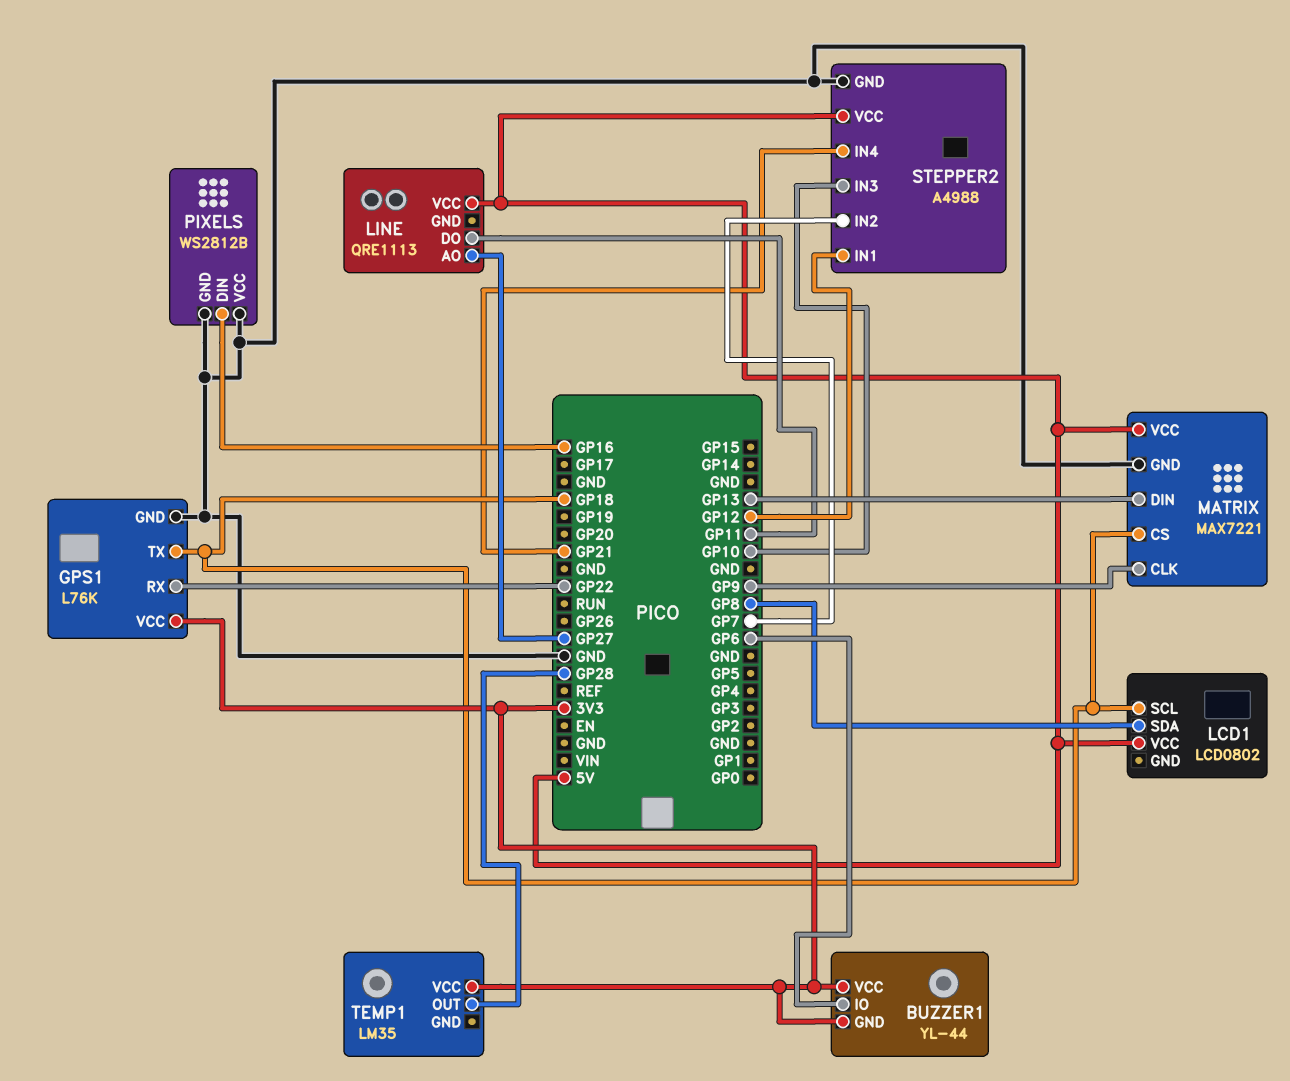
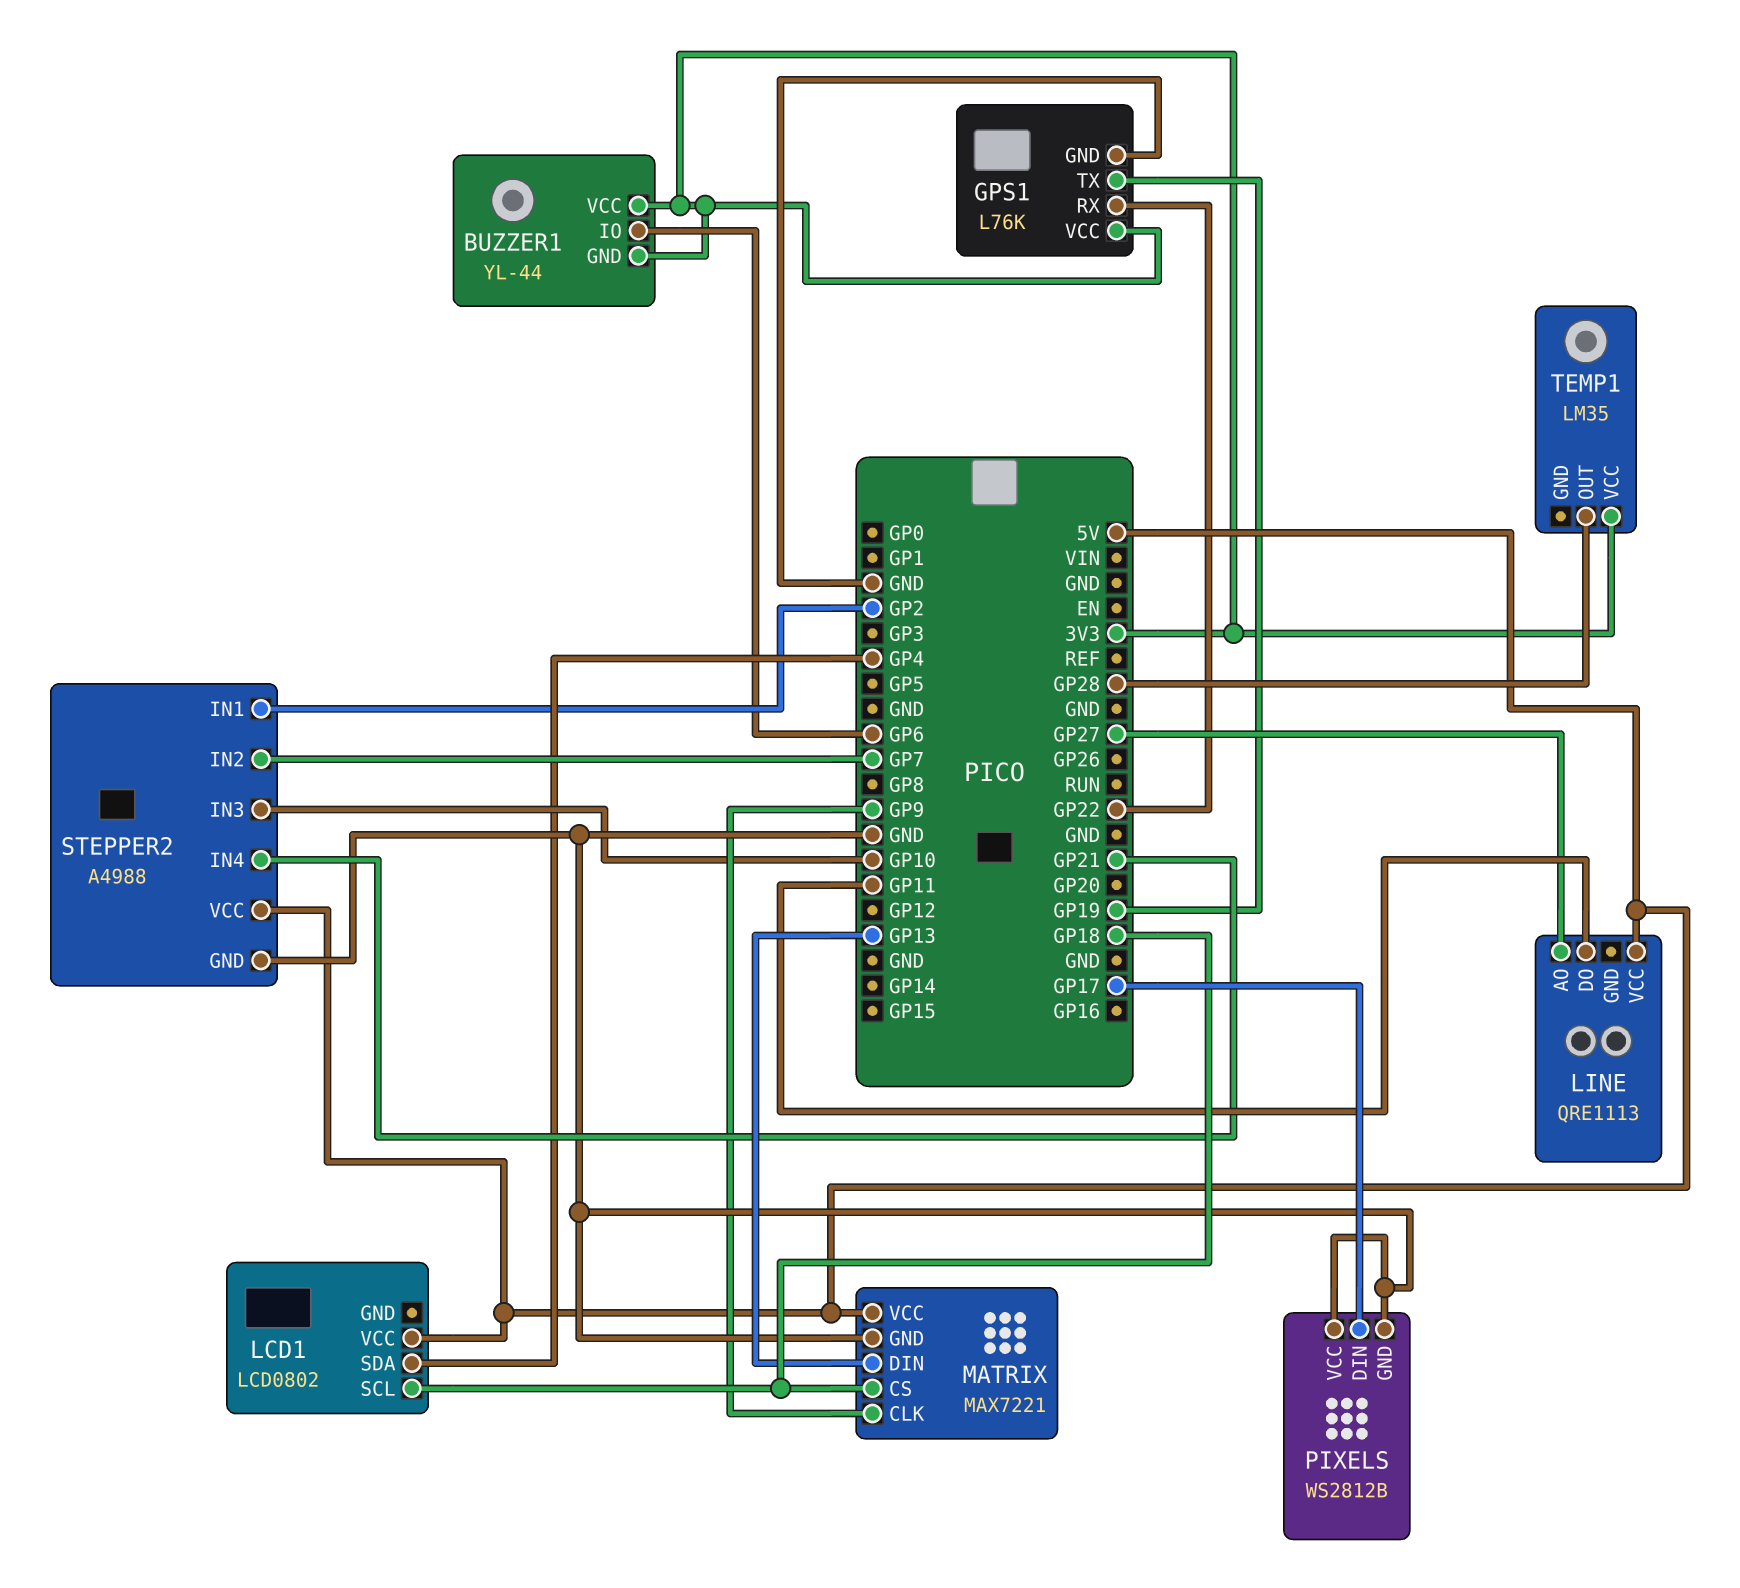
GPS1 pin TX: GP18 -> GP19
LCD1 pin SDA: GP8 -> GP4
PIXELS pin DIN: GP16 -> GP17
STEPPER2 pin IN1: GP12 -> GP2

